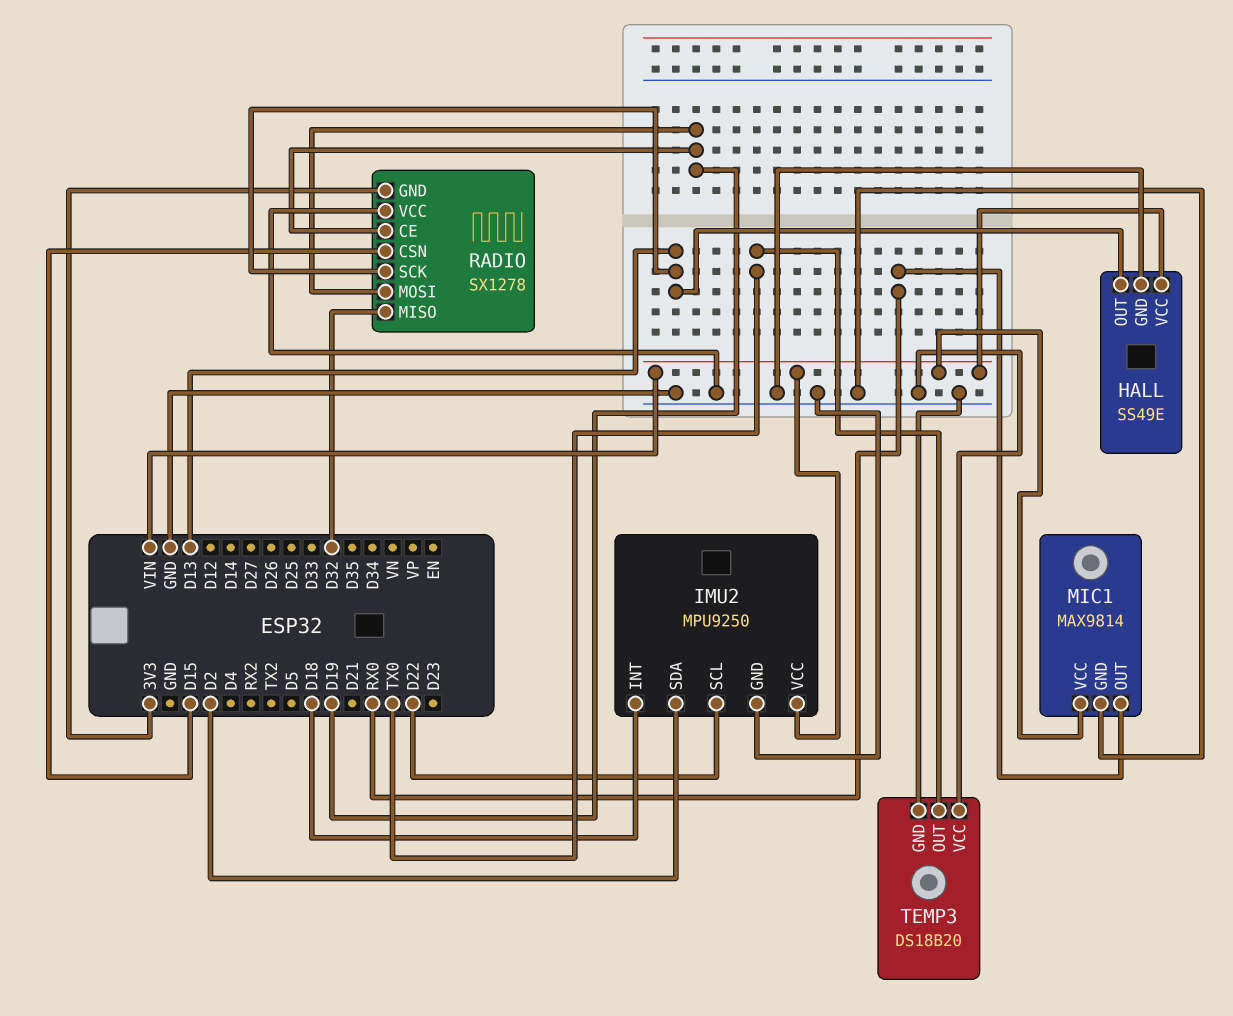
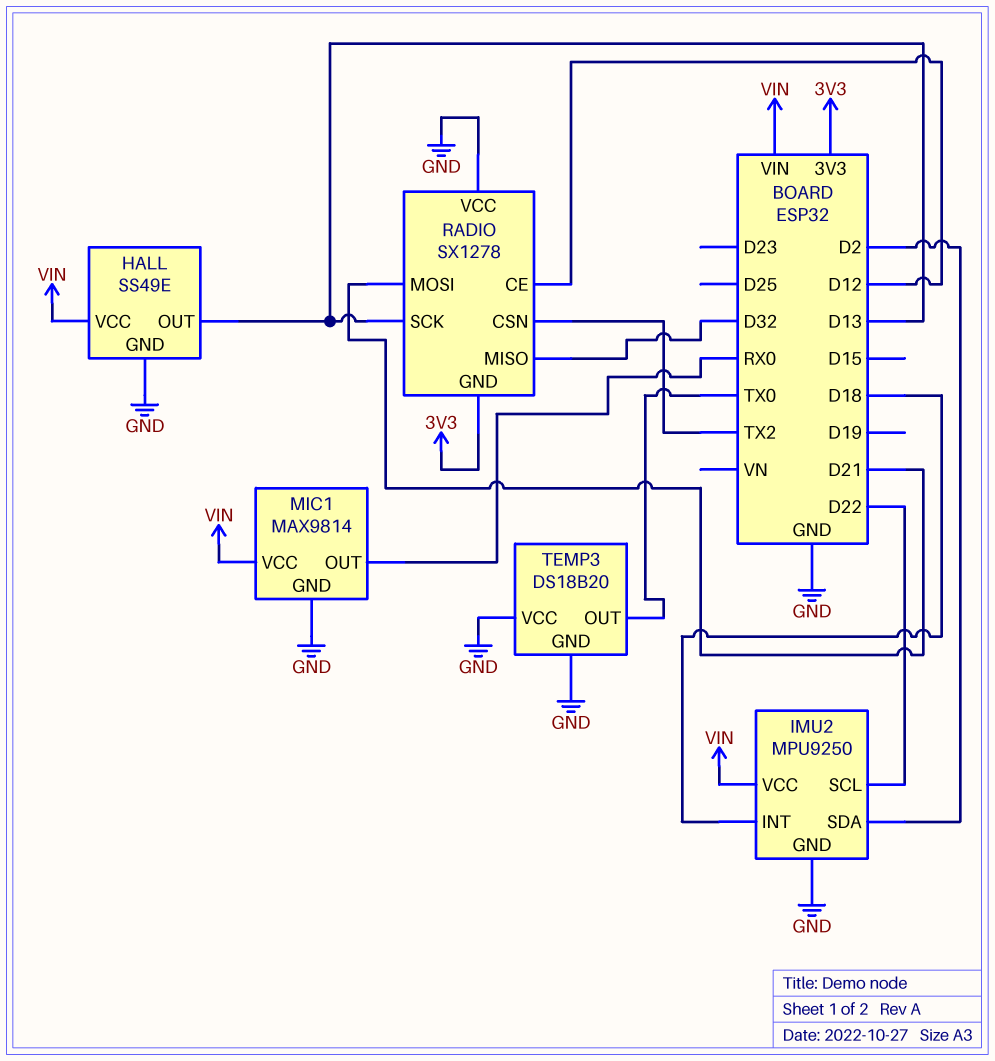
RADIO pin CE: D19 -> D12
RADIO pin CSN: D15 -> TX2
RADIO pin MOSI: D19 -> D21

